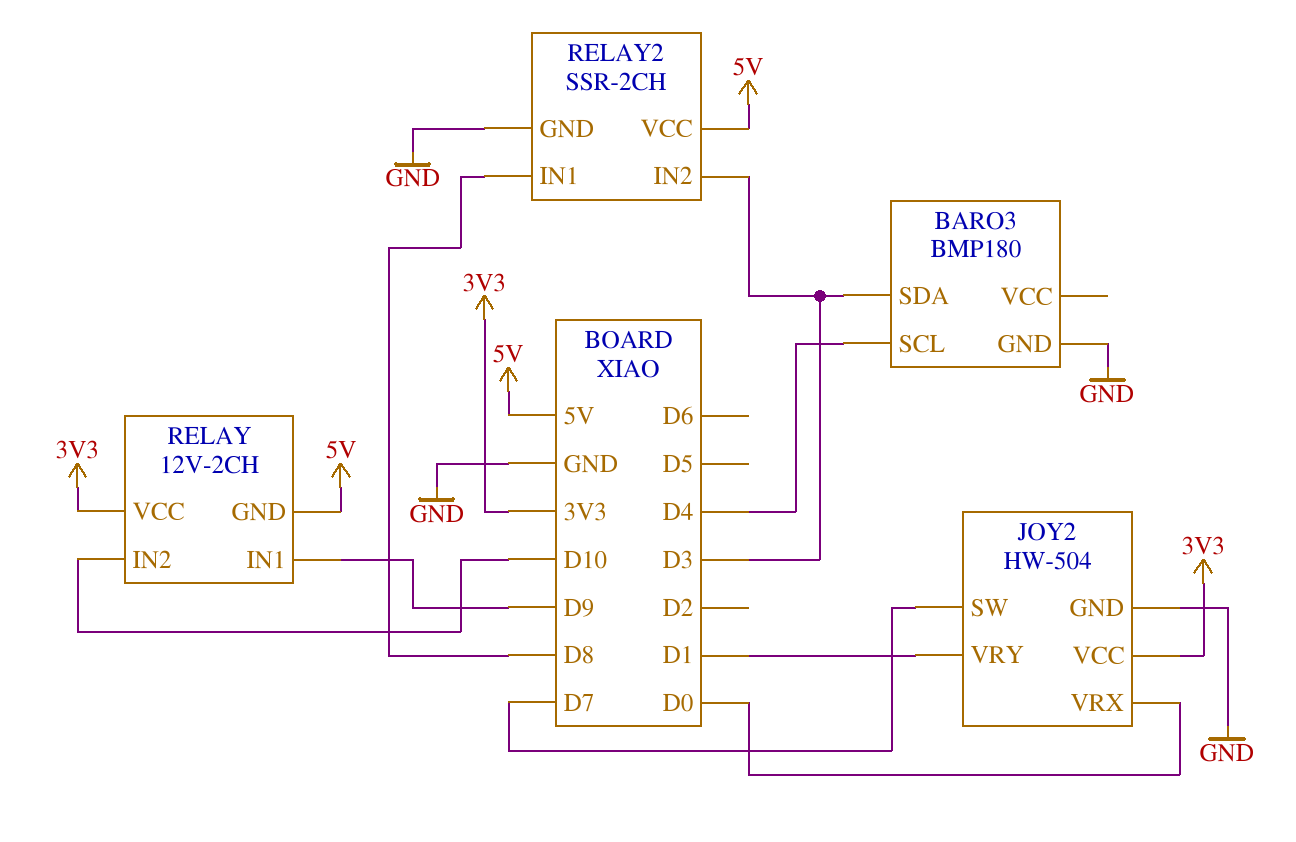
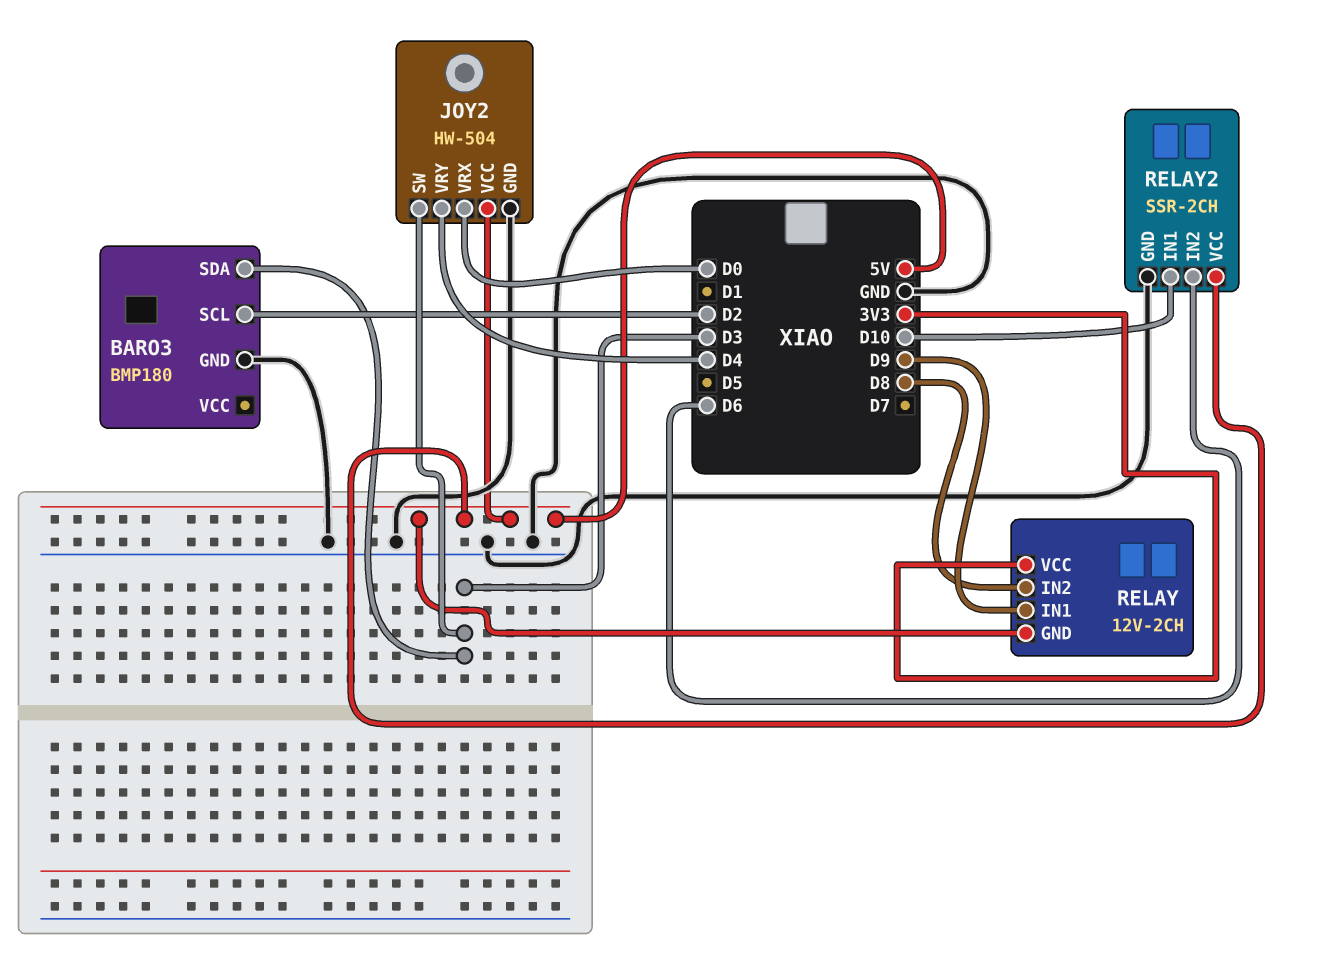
BARO3 pin SCL: D4 -> D2
JOY2 pin SW: D7 -> D3
JOY2 pin VCC: 3V3 -> 5V
JOY2 pin VRY: D1 -> D4
RELAY pin IN2: D10 -> D8
RELAY2 pin IN1: D8 -> D10
RELAY2 pin IN2: D3 -> D6

